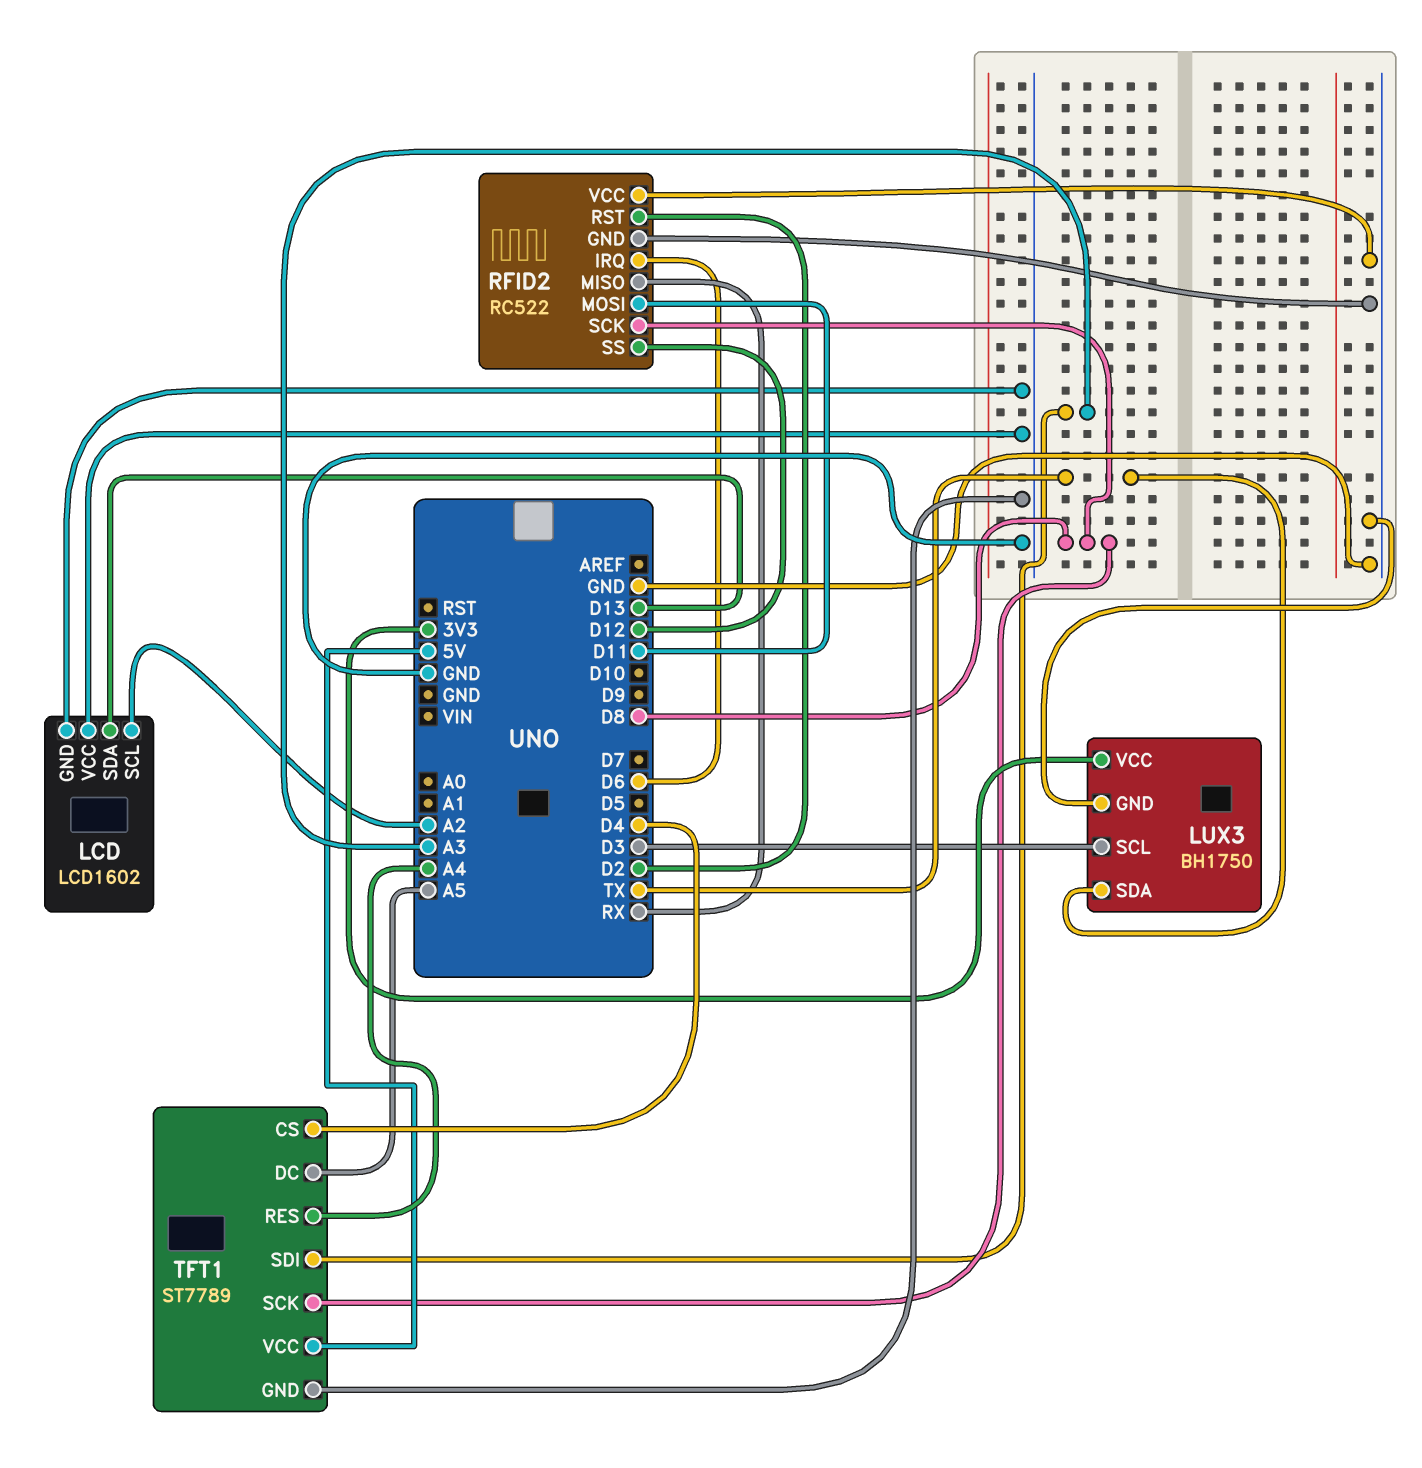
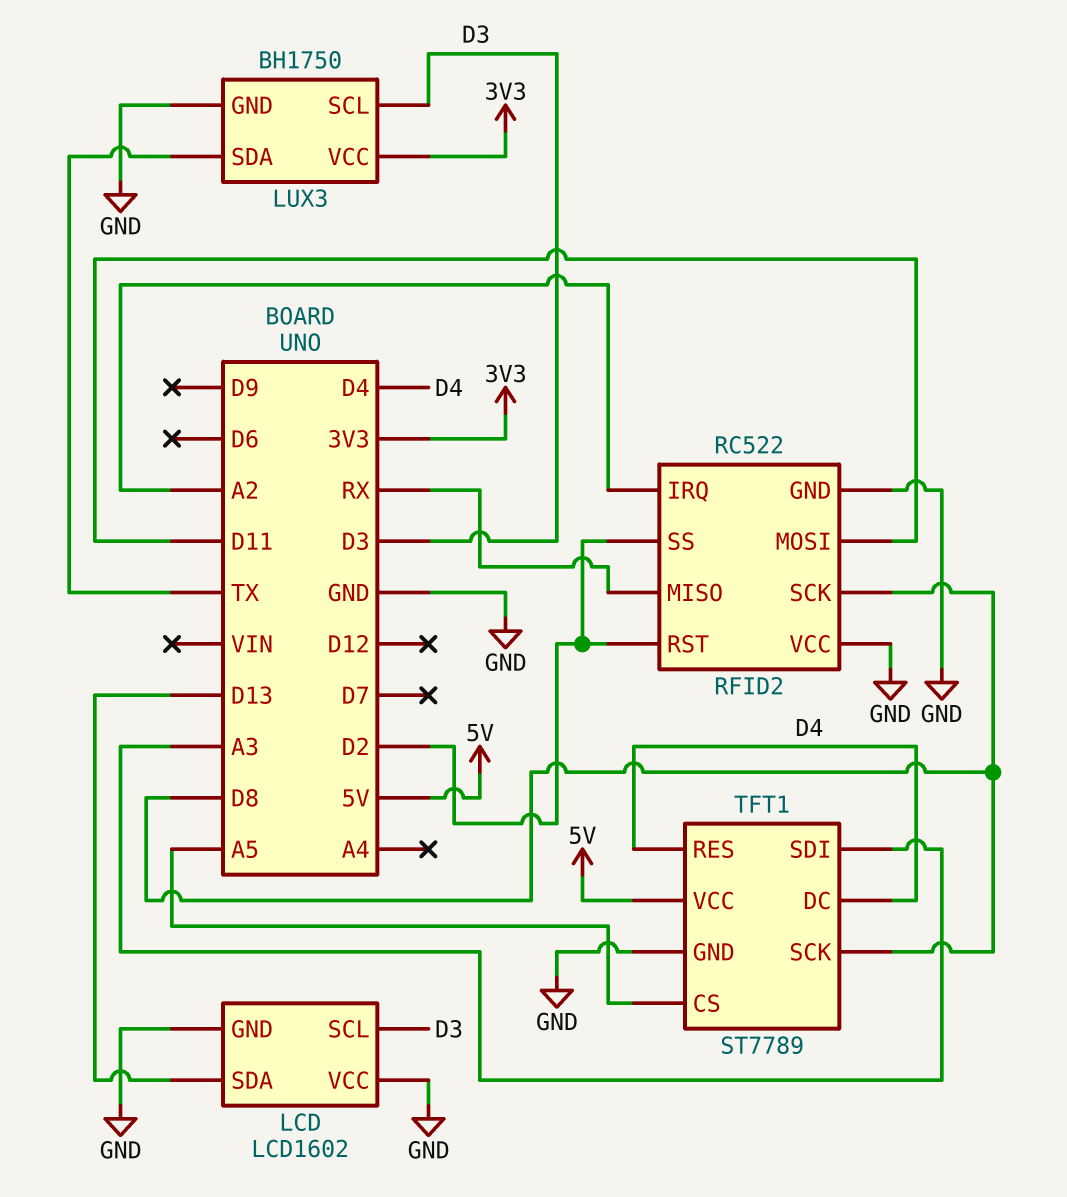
LCD pin SCL: A2 -> D3
RFID2 pin IRQ: D6 -> A2
RFID2 pin SS: D12 -> D2
TFT1 pin CS: D4 -> A5
TFT1 pin DC: A5 -> D4
TFT1 pin RES: A4 -> D4

